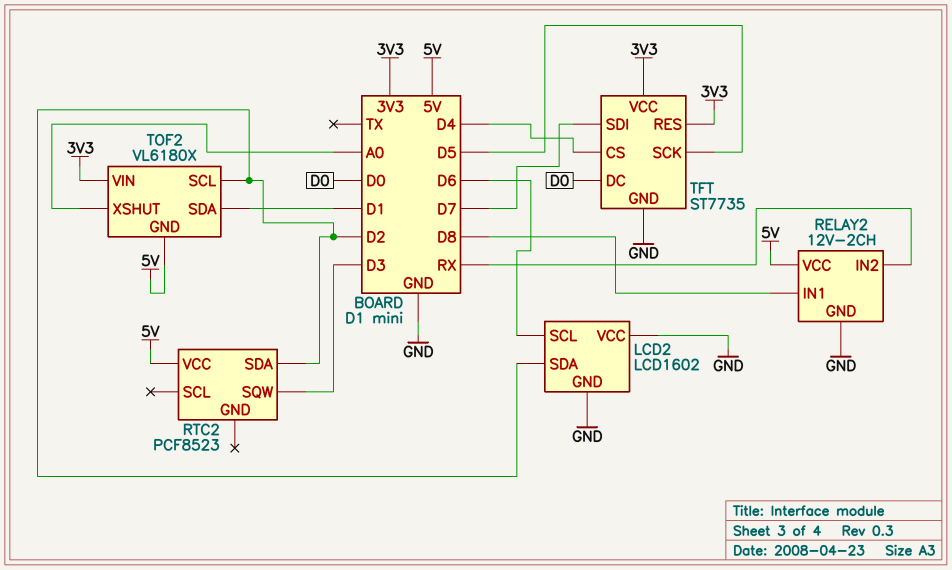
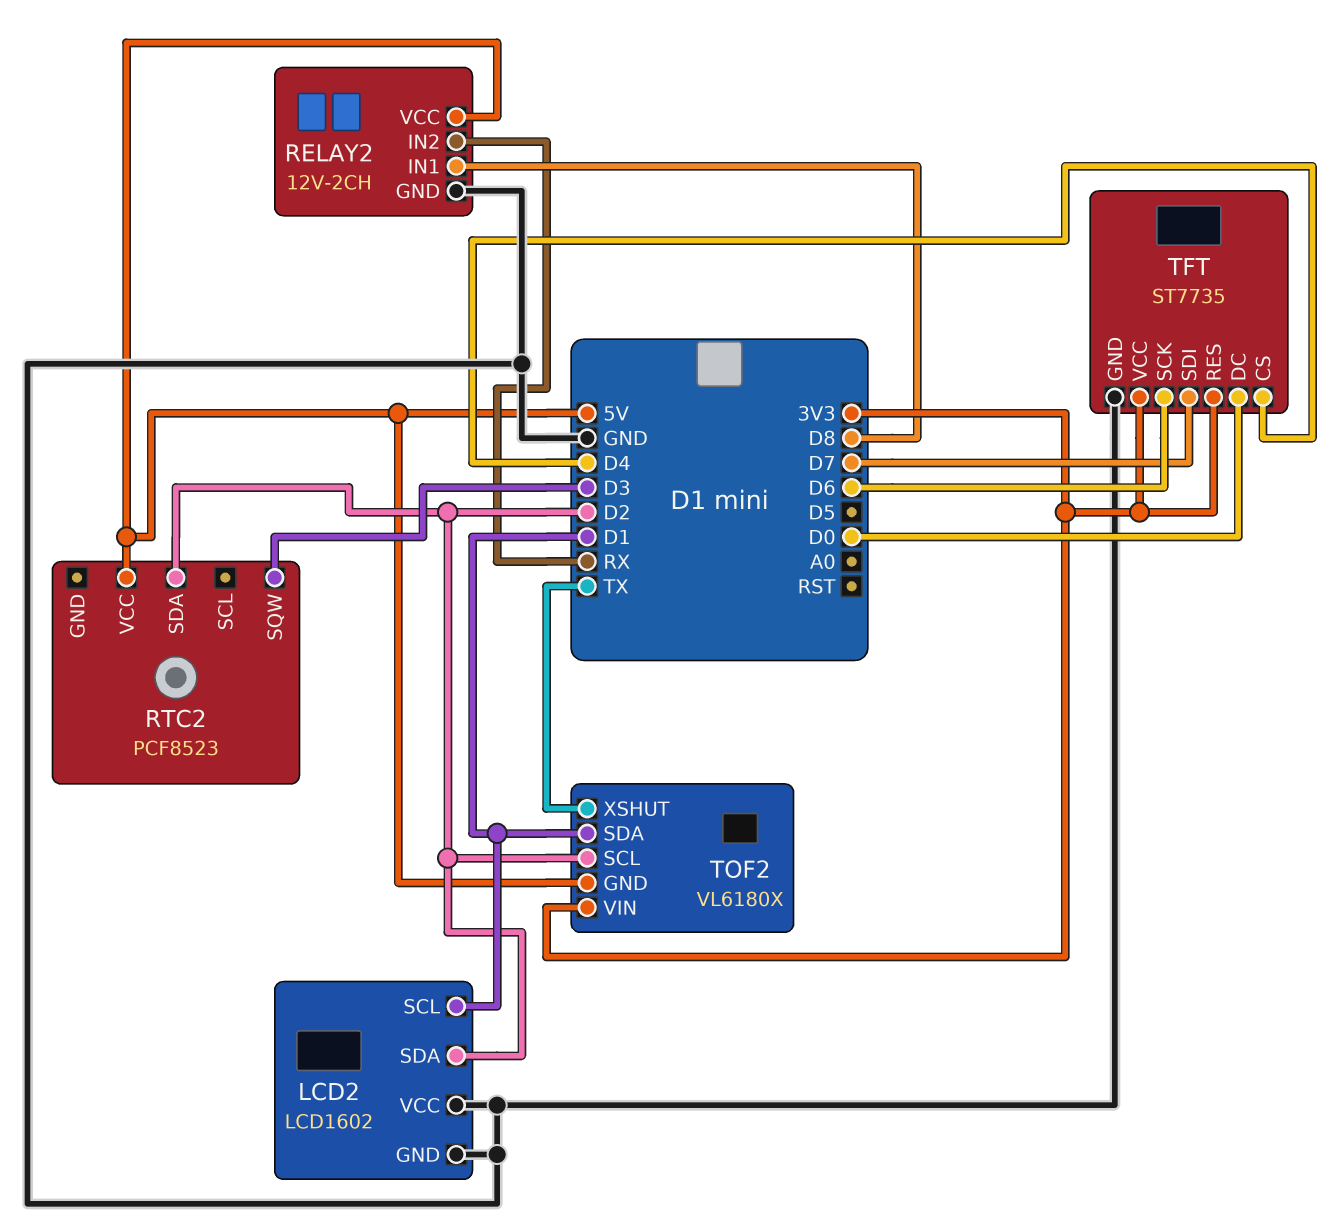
LCD2 pin SCL: D6 -> D1
TFT pin SCK: D5 -> D6
TOF2 pin XSHUT: A0 -> TX

